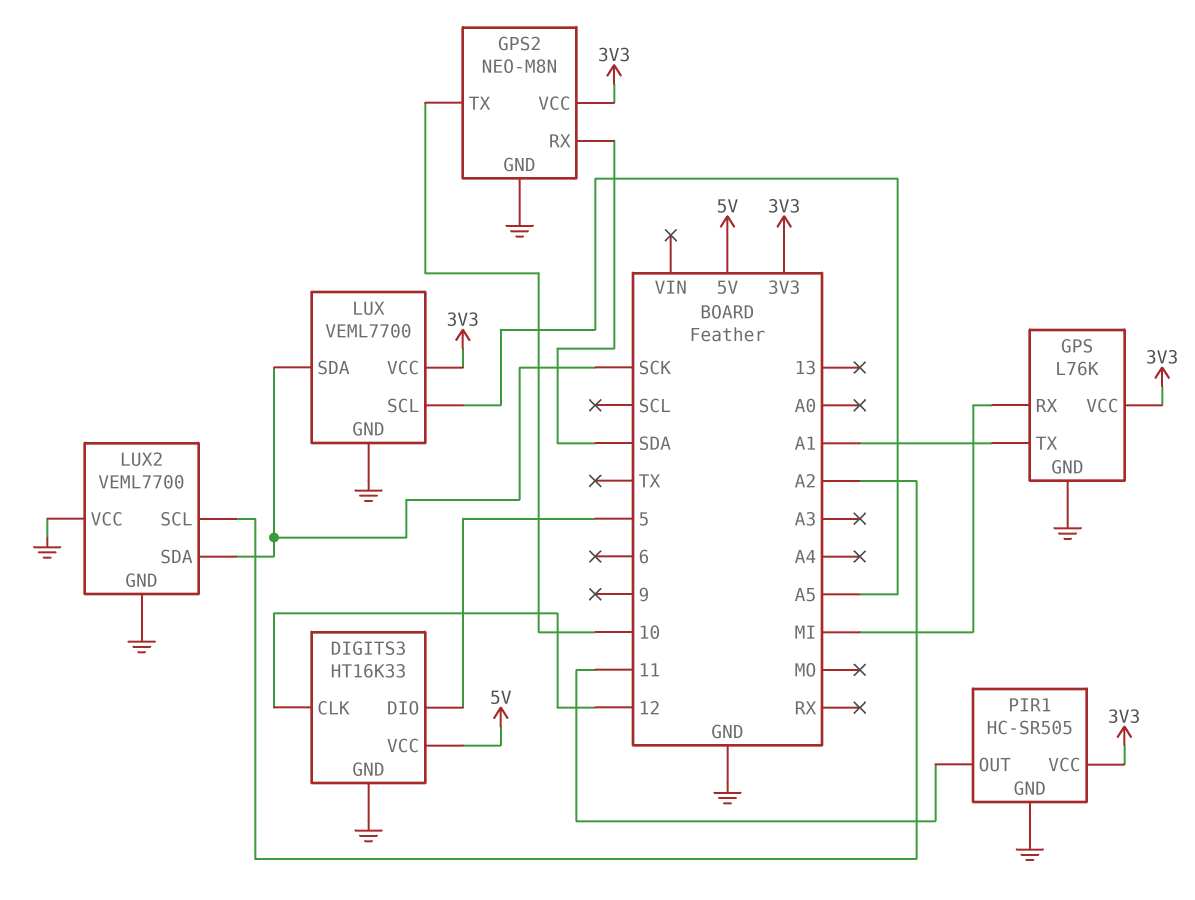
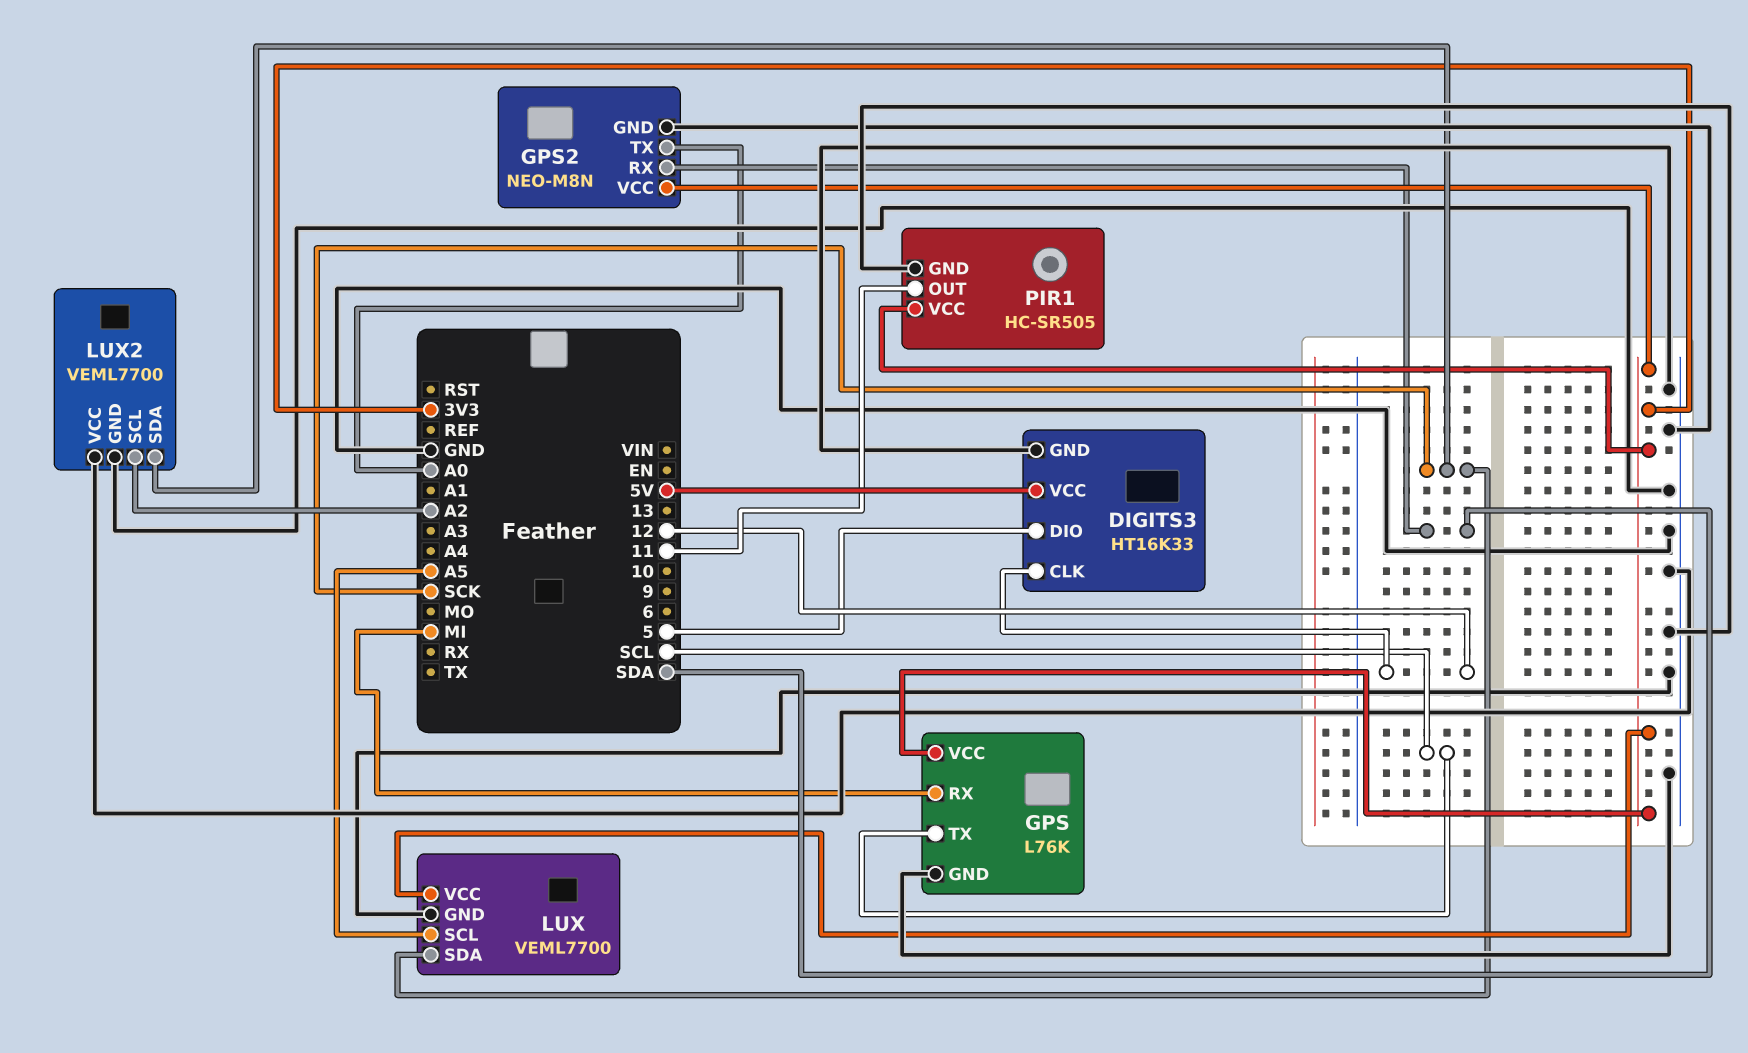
GPS pin TX: A1 -> SCL
GPS2 pin TX: 10 -> A0

